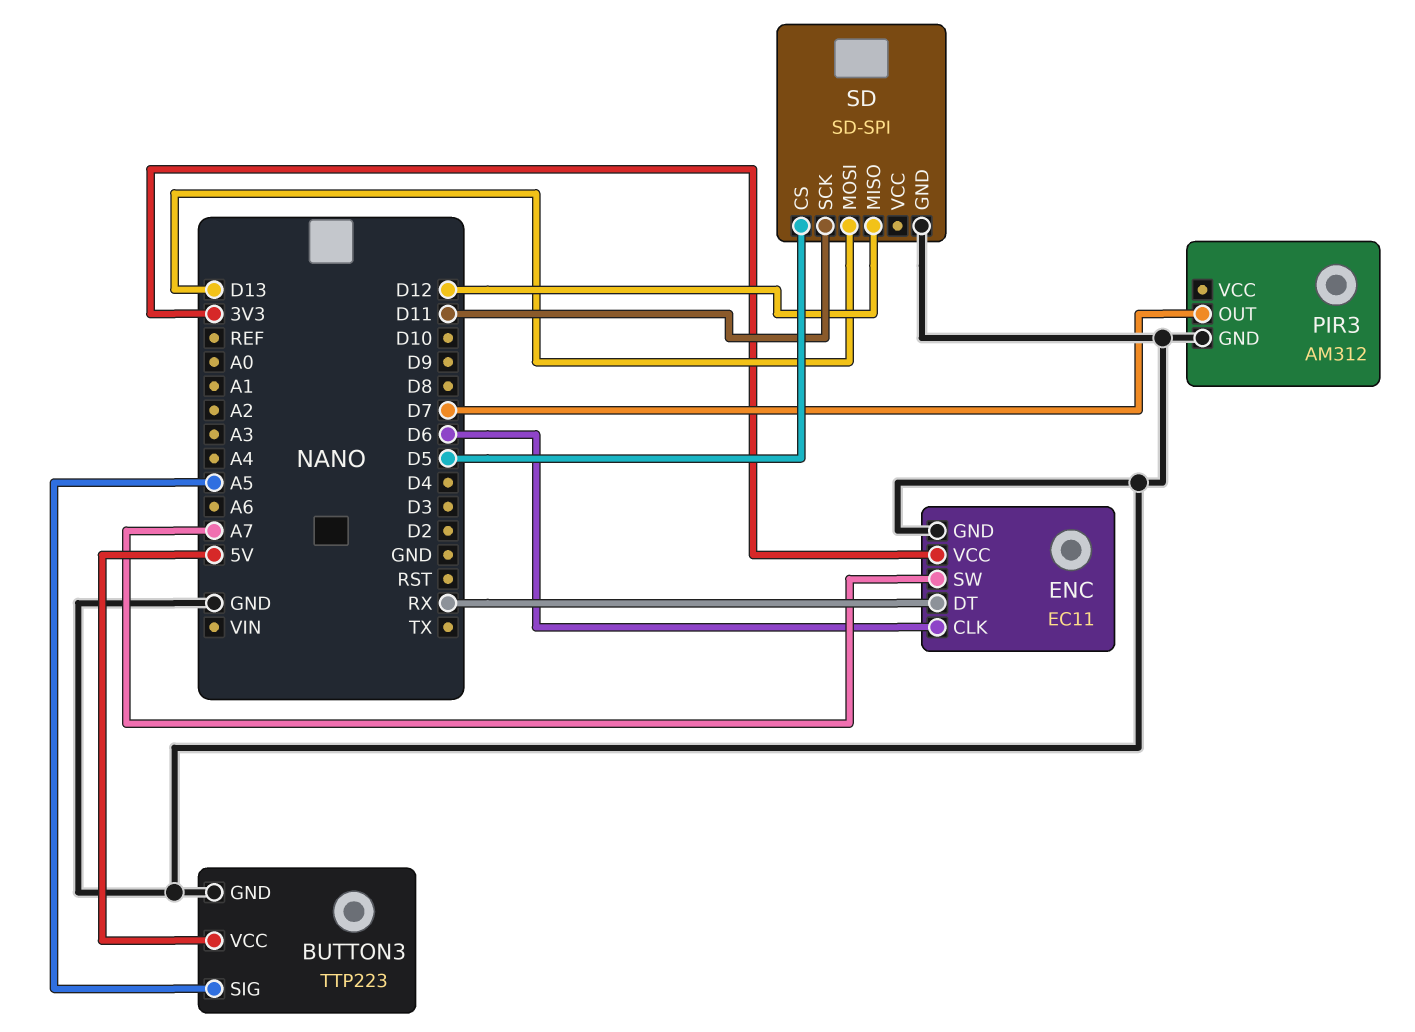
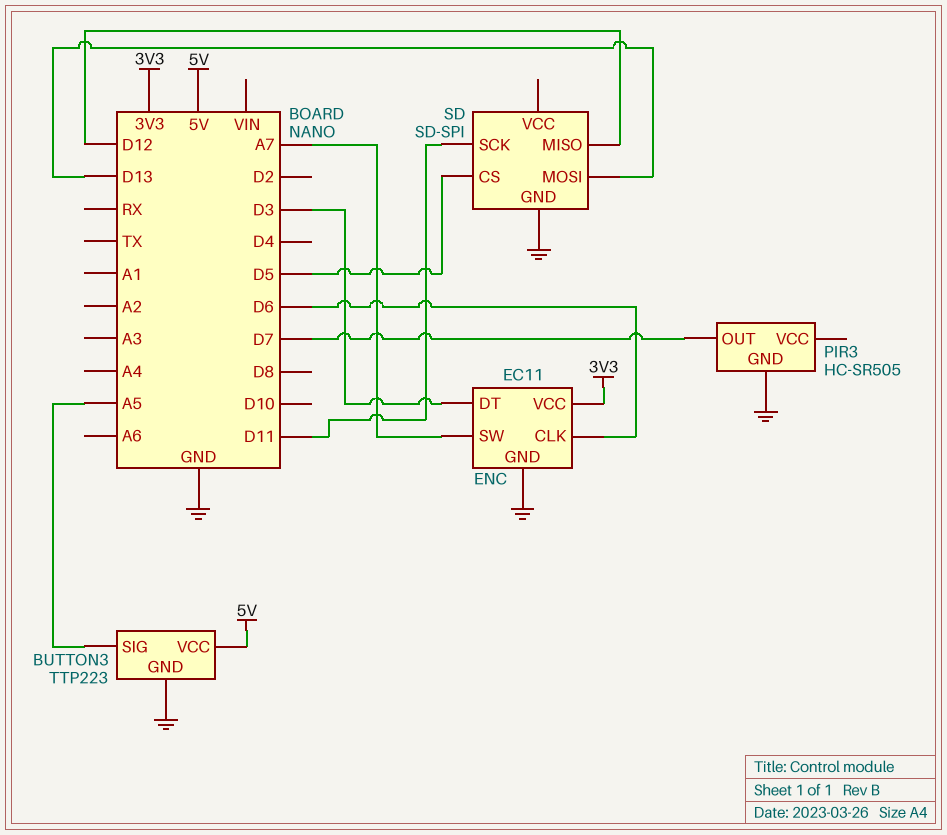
ENC pin DT: RX -> D3
PIR3: AM312 -> HC-SR505

